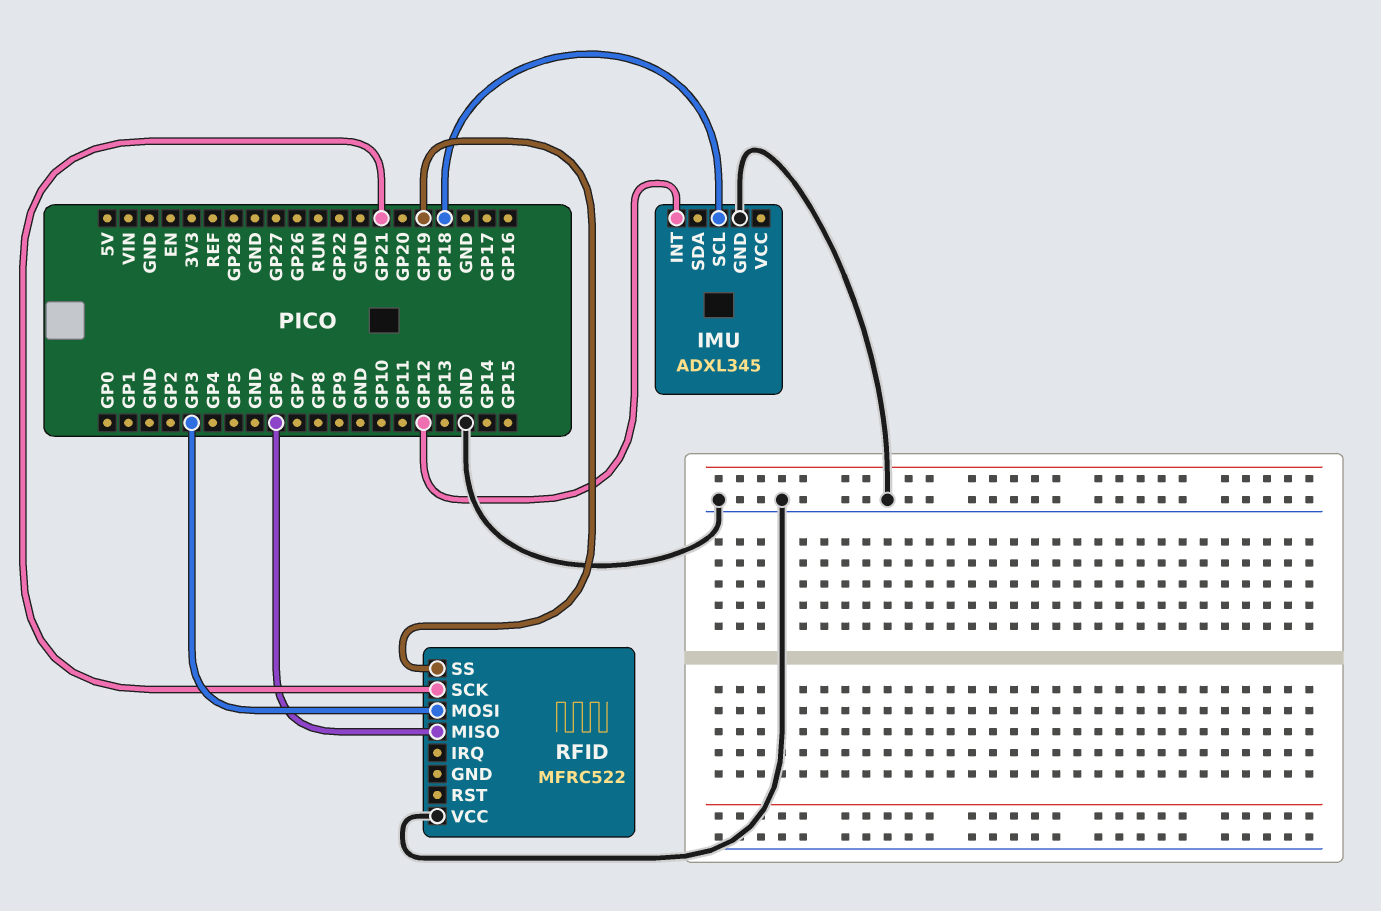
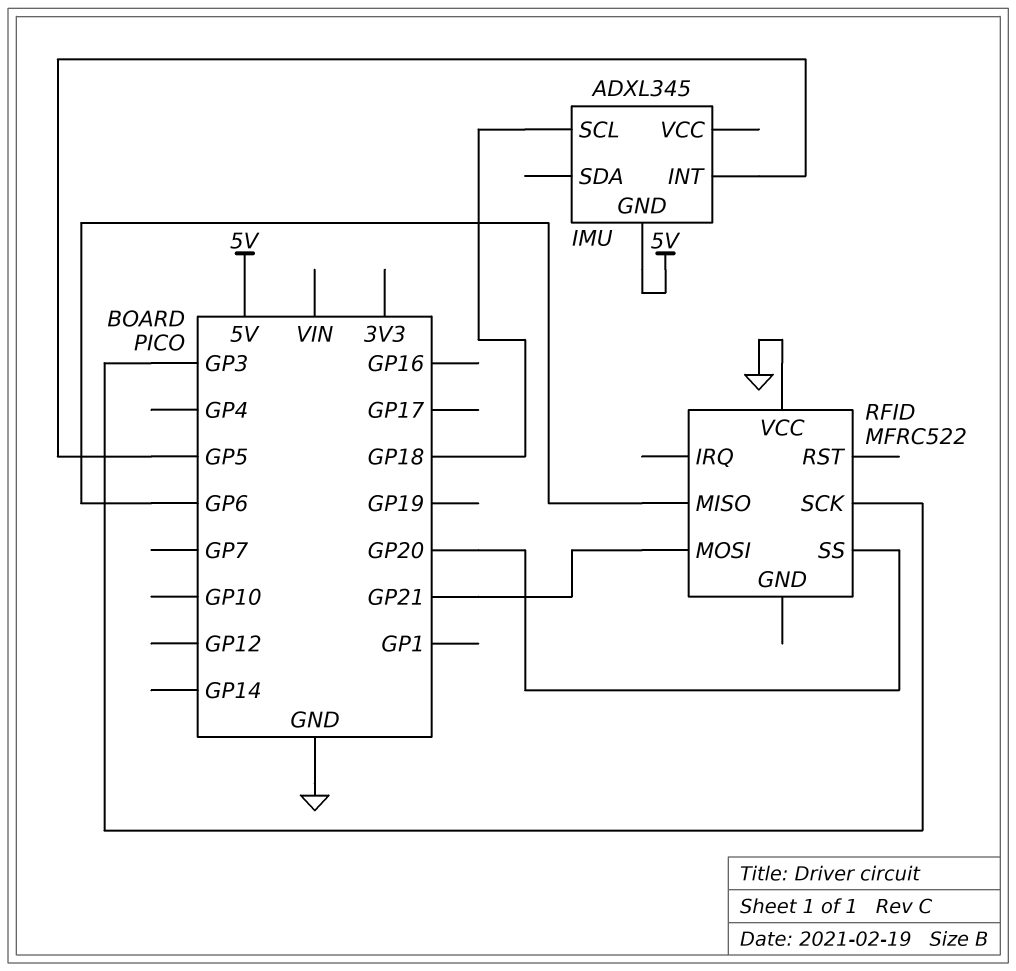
IMU pin GND: GND -> 5V
IMU pin INT: GP12 -> GP5
RFID pin MOSI: GP3 -> GP21
RFID pin SCK: GP21 -> GP3
RFID pin SS: GP19 -> GP20

